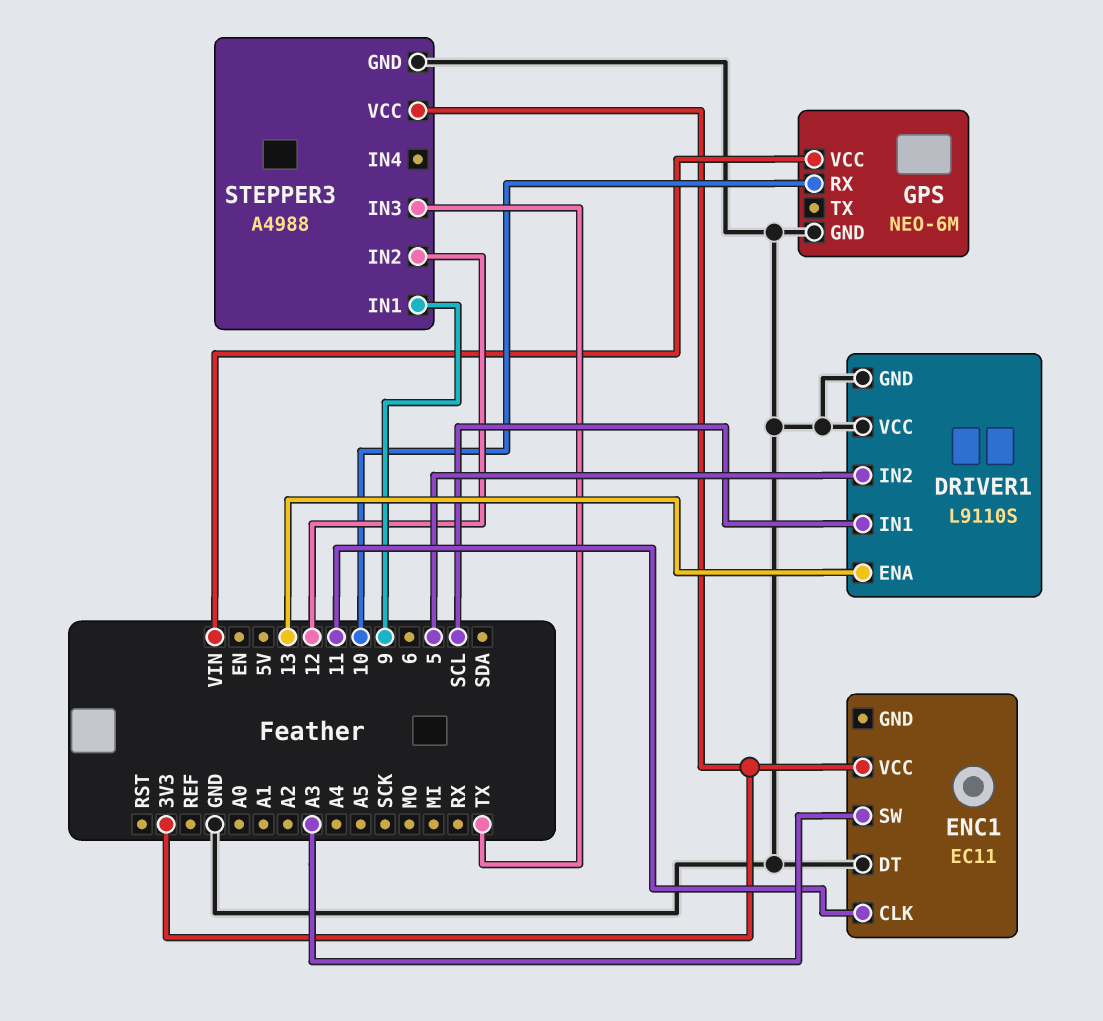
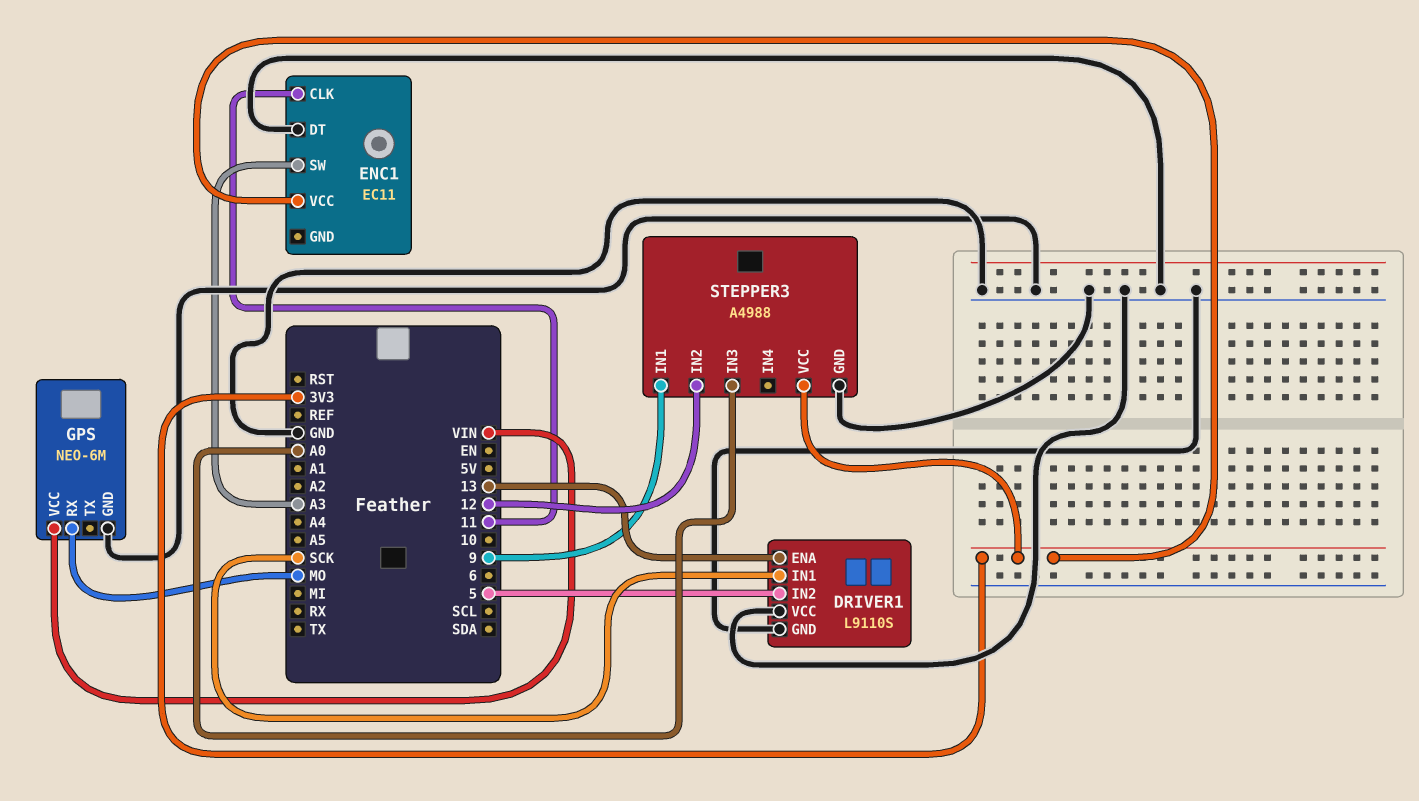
DRIVER1 pin IN1: SCL -> SCK
GPS pin RX: 10 -> MO
STEPPER3 pin IN3: TX -> A0

